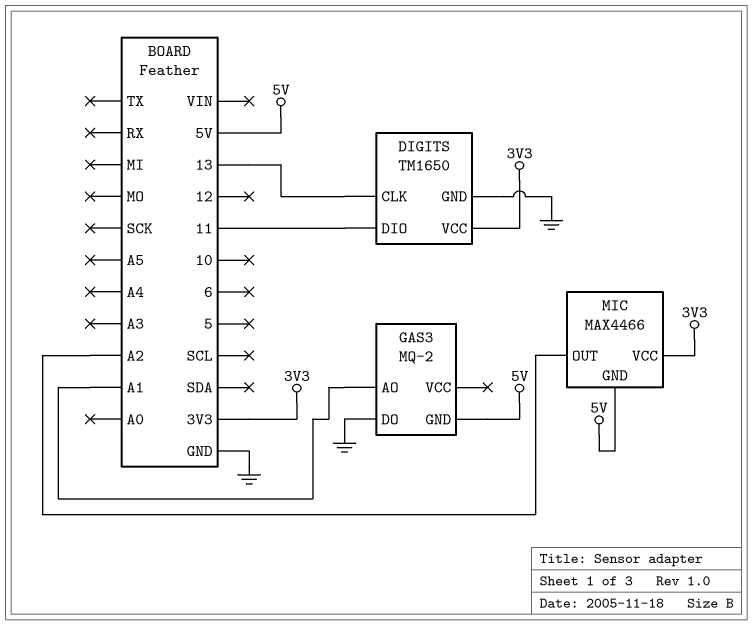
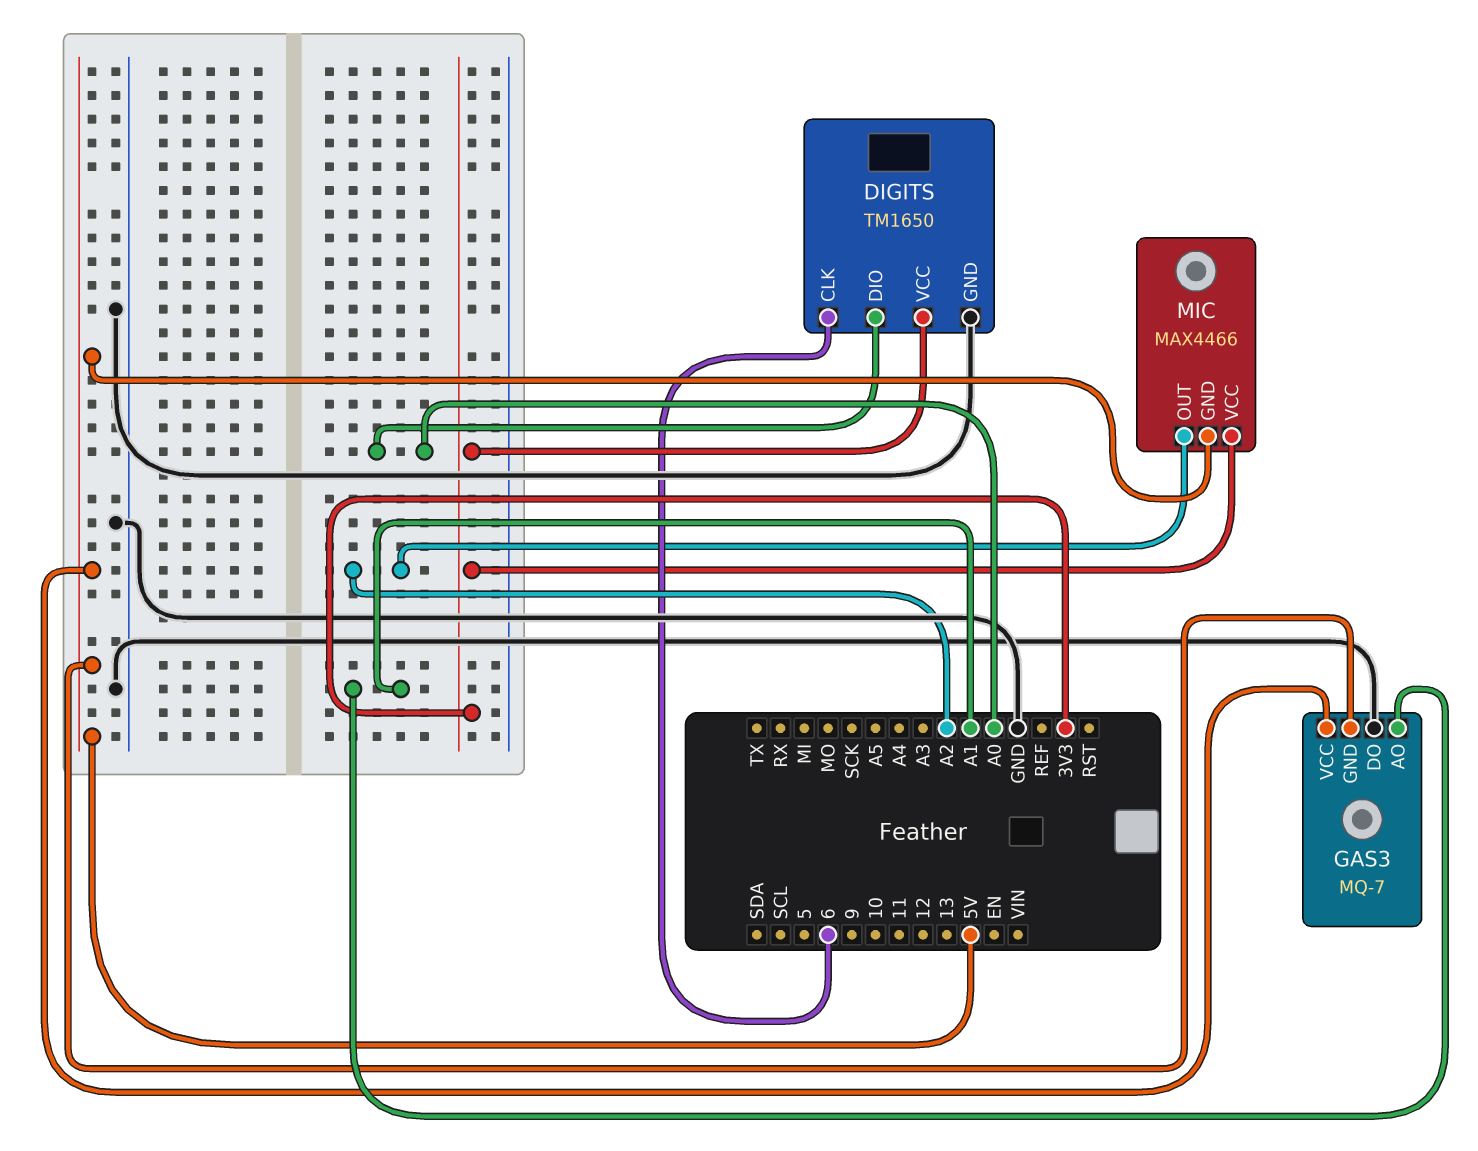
DIGITS pin CLK: 13 -> 6
DIGITS pin DIO: 11 -> A0
GAS3: MQ-2 -> MQ-7
GAS3 pin VCC: none -> 5V

